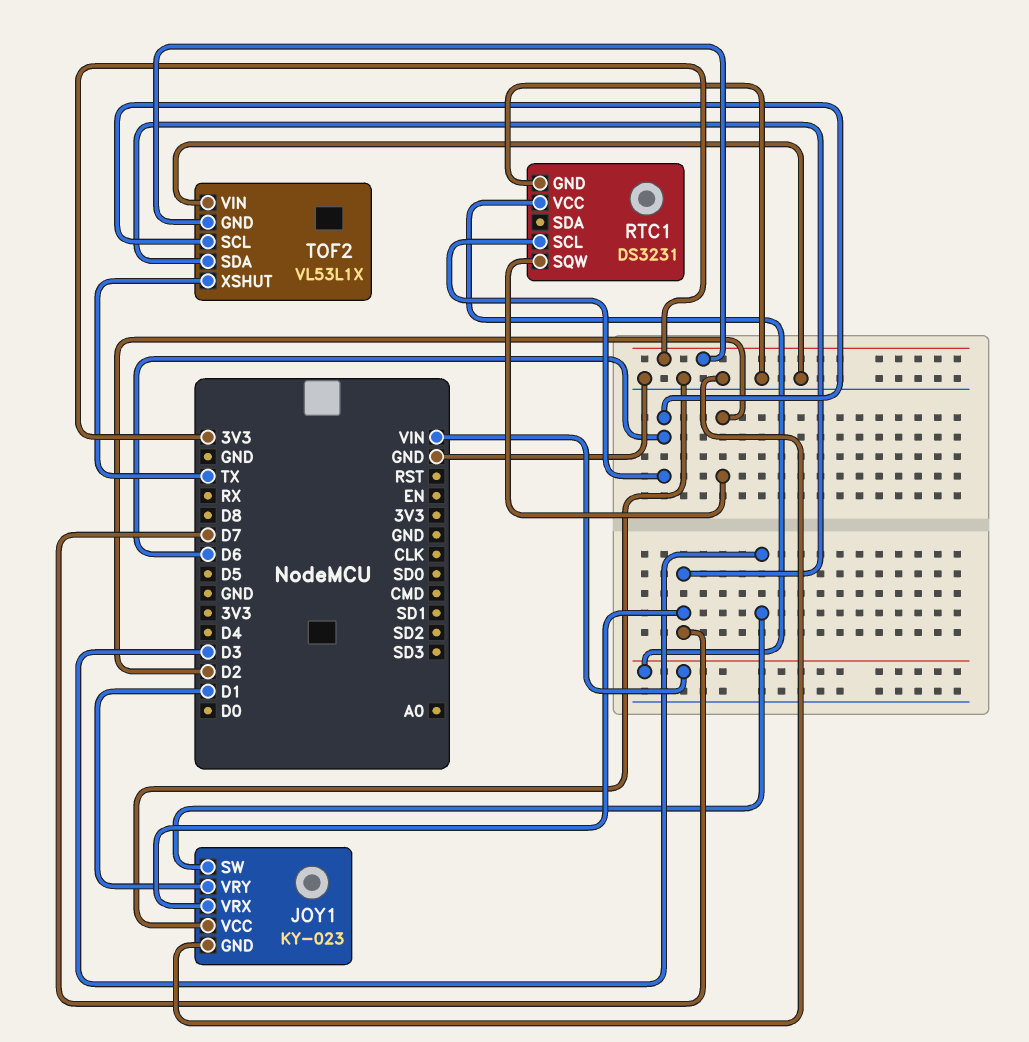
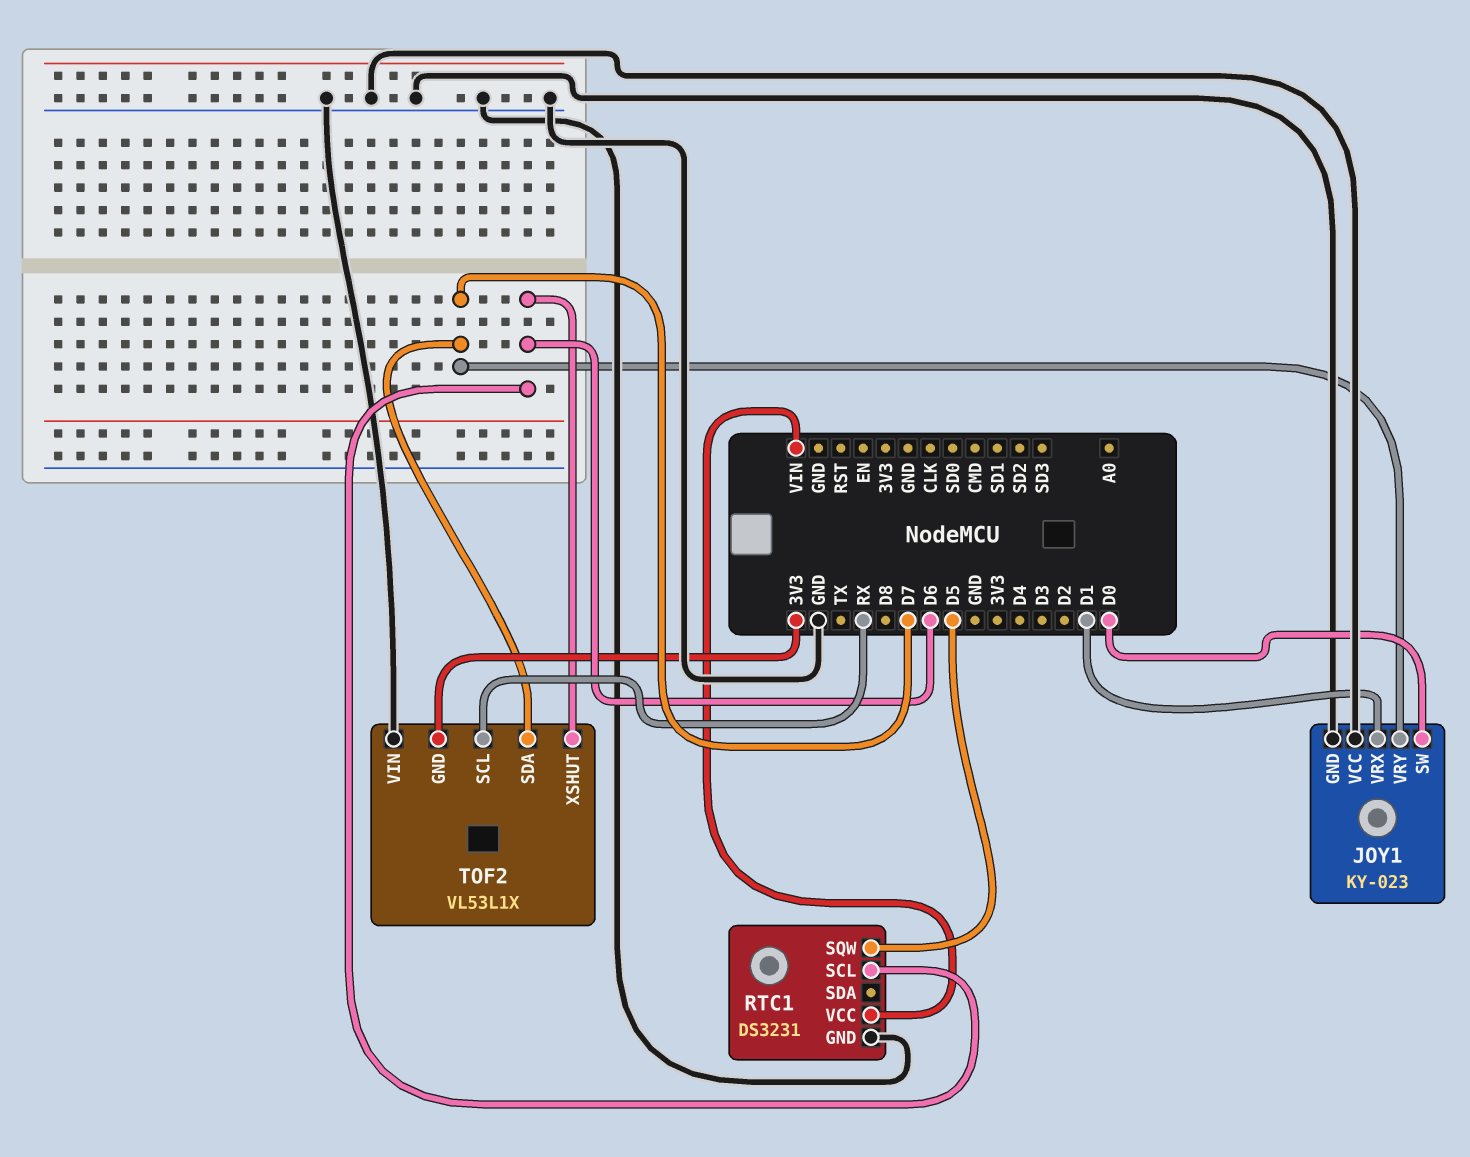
JOY1 pin SW: D3 -> D0
JOY1 pin VRX: D7 -> D1
JOY1 pin VRY: D1 -> D7
RTC1 pin SQW: D2 -> D5
TOF2 pin SCL: D6 -> RX
TOF2 pin XSHUT: TX -> D6

